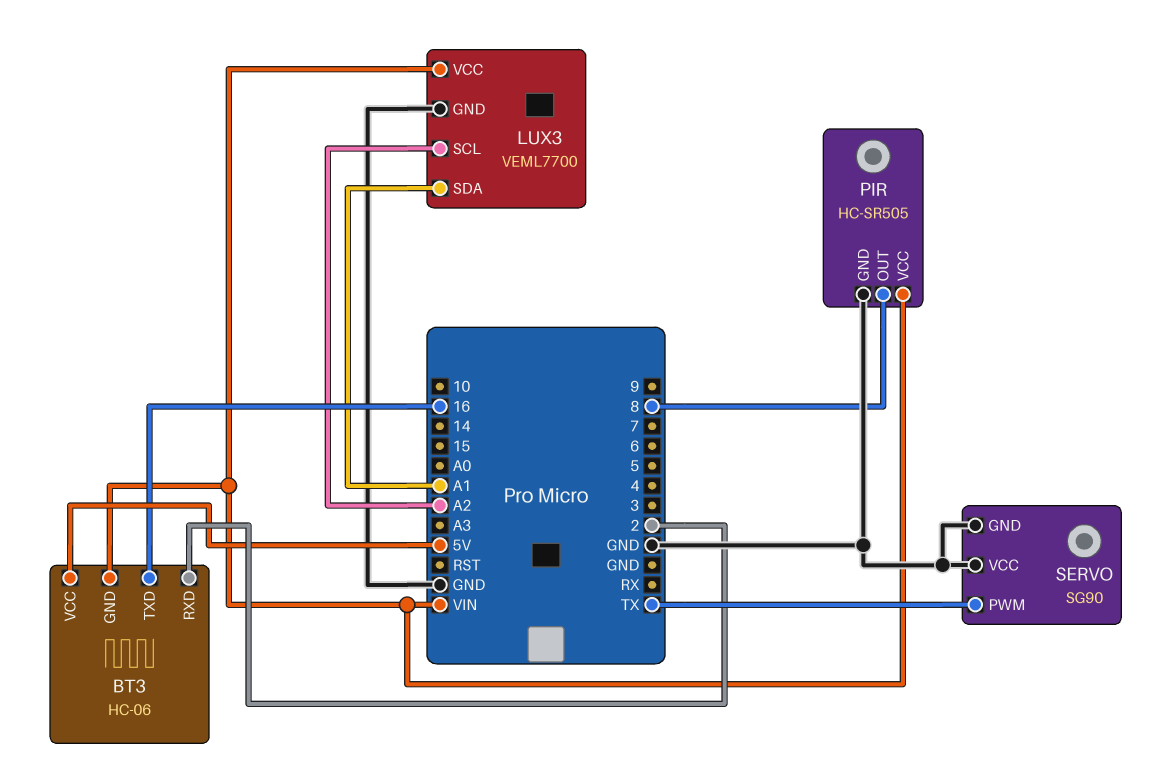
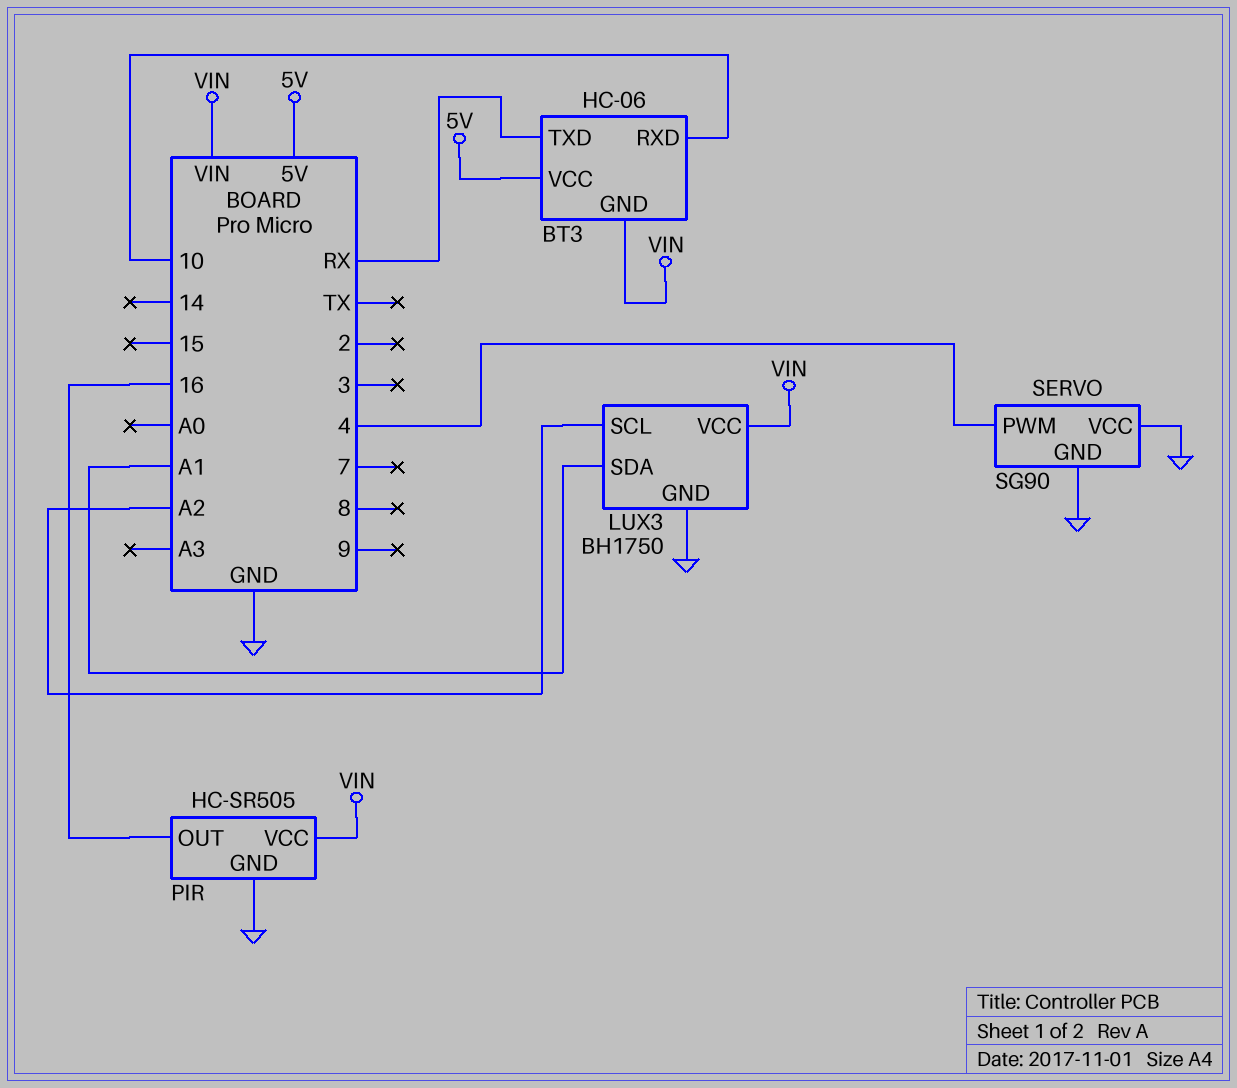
BT3 pin RXD: 2 -> 10
BT3 pin TXD: 16 -> RX
LUX3: VEML7700 -> BH1750
PIR pin OUT: 8 -> 16
SERVO pin PWM: TX -> 4

